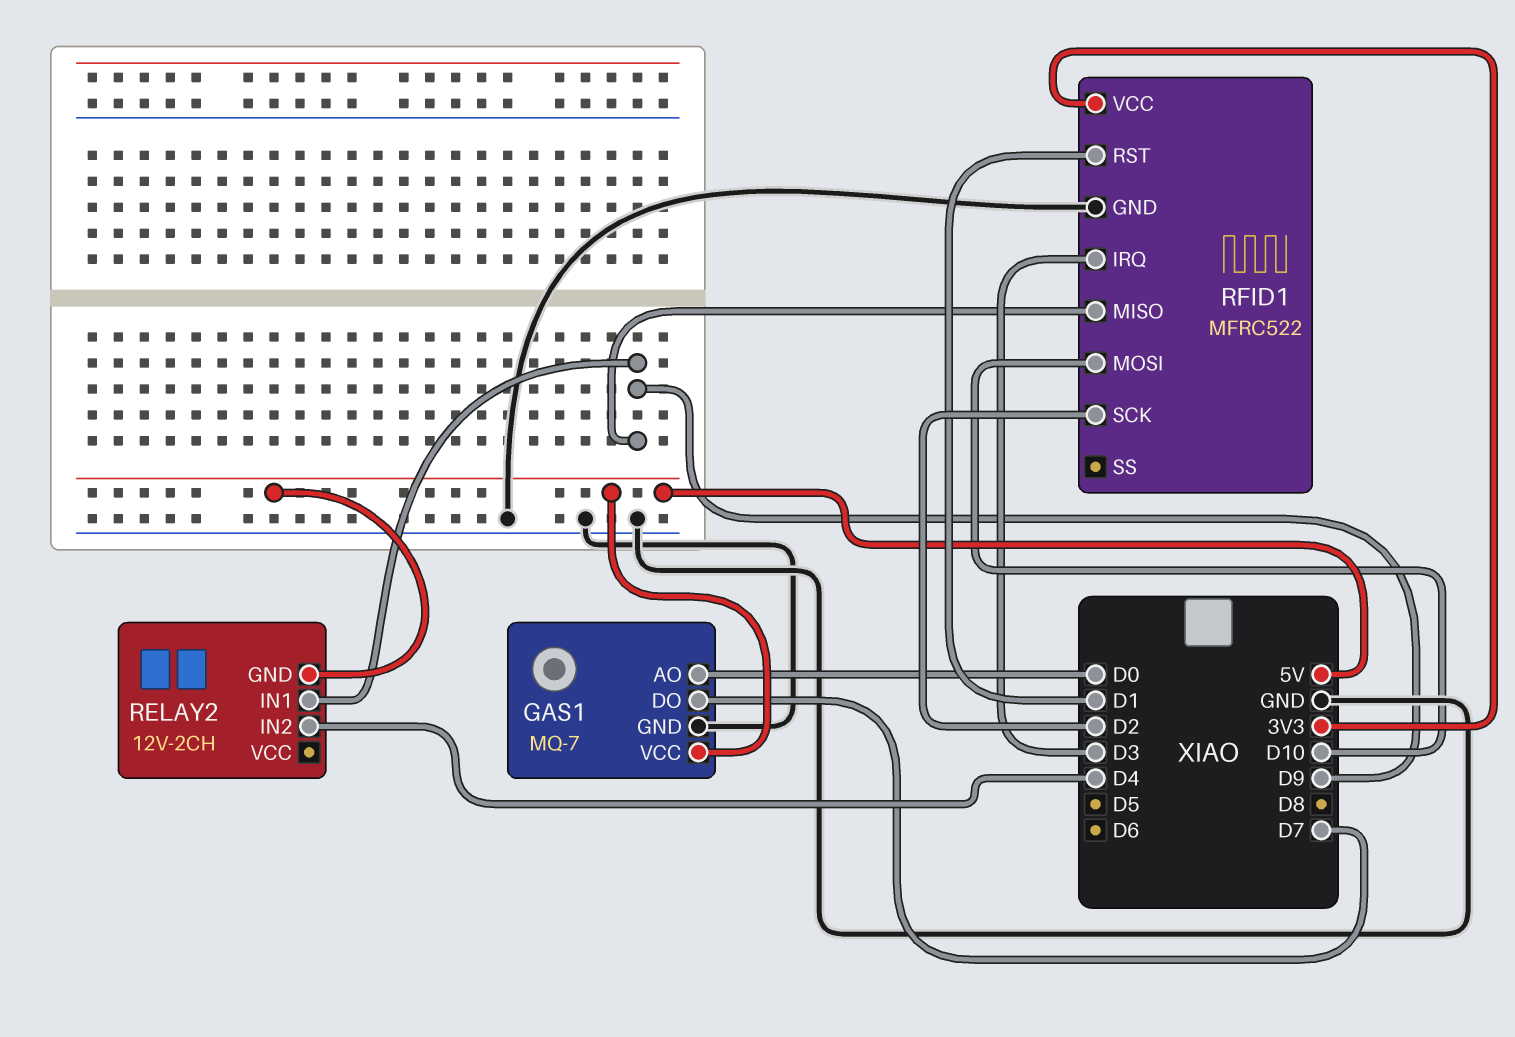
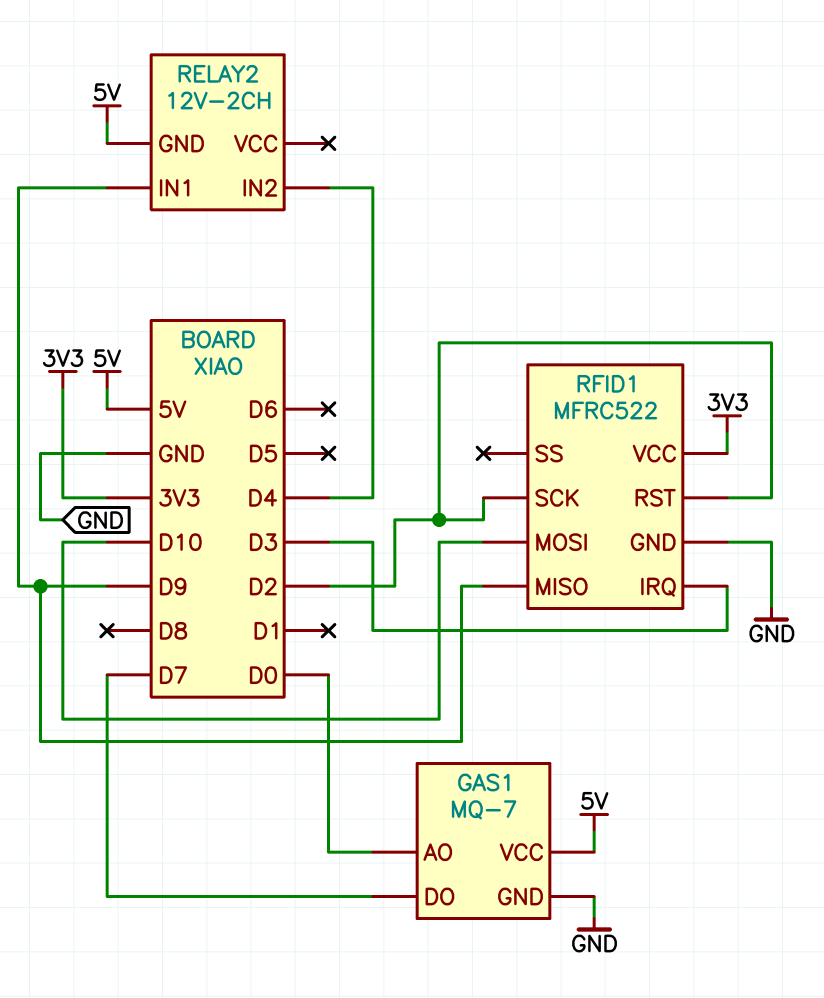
RFID1 pin RST: D1 -> D2

